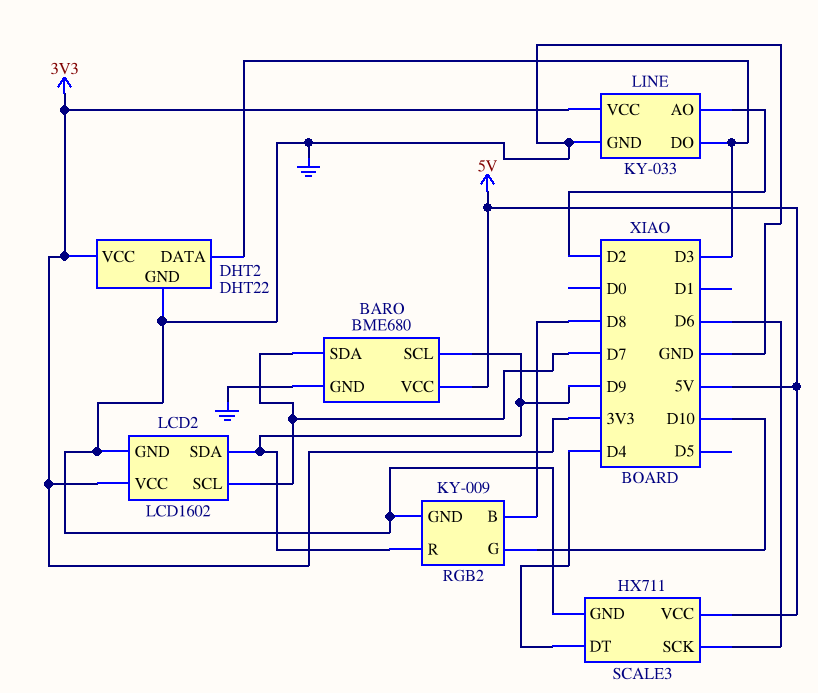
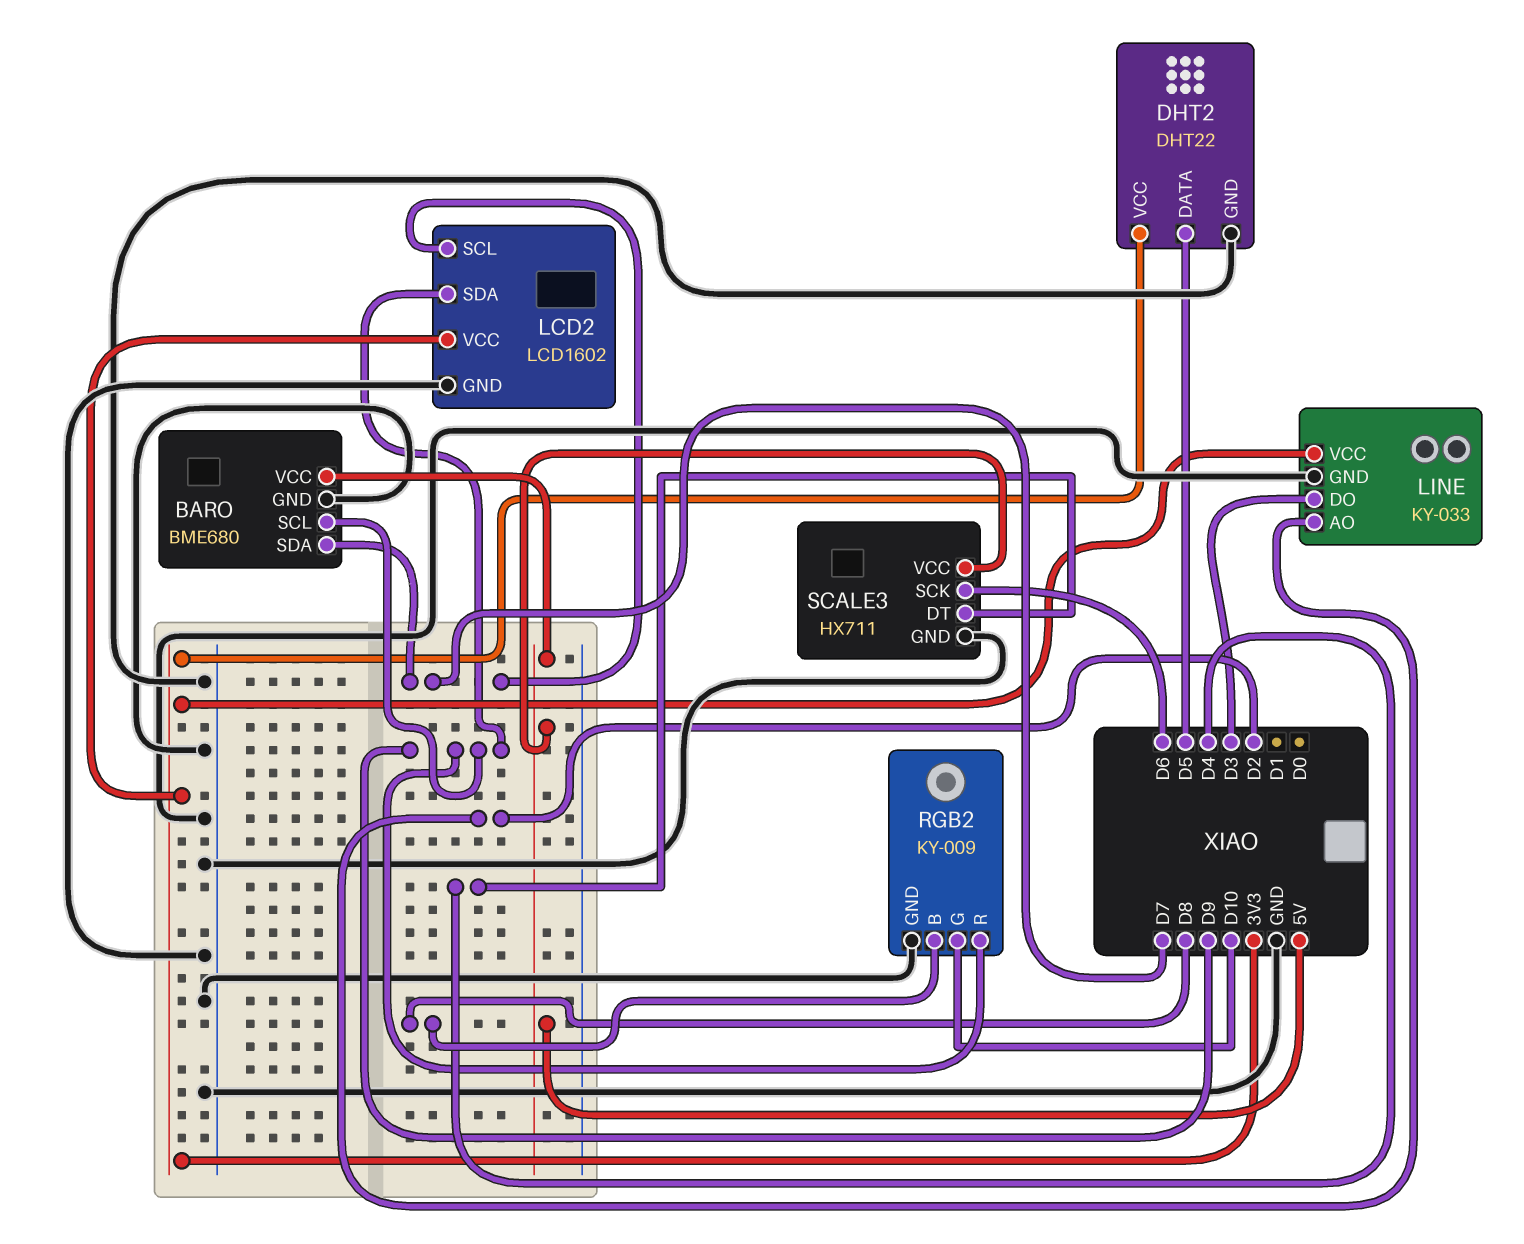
DHT2 pin DATA: D3 -> D5

